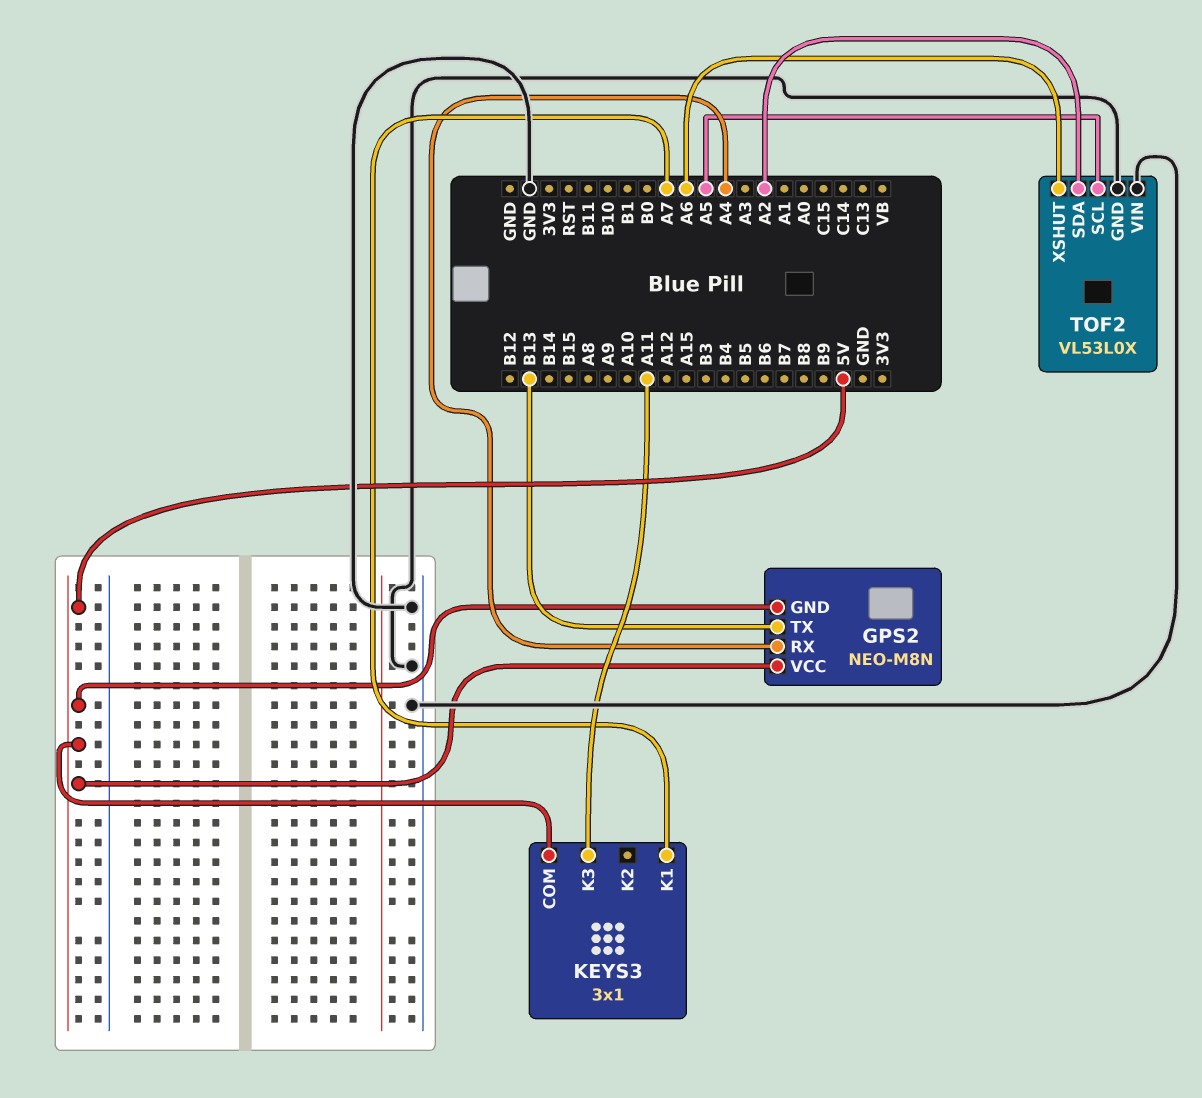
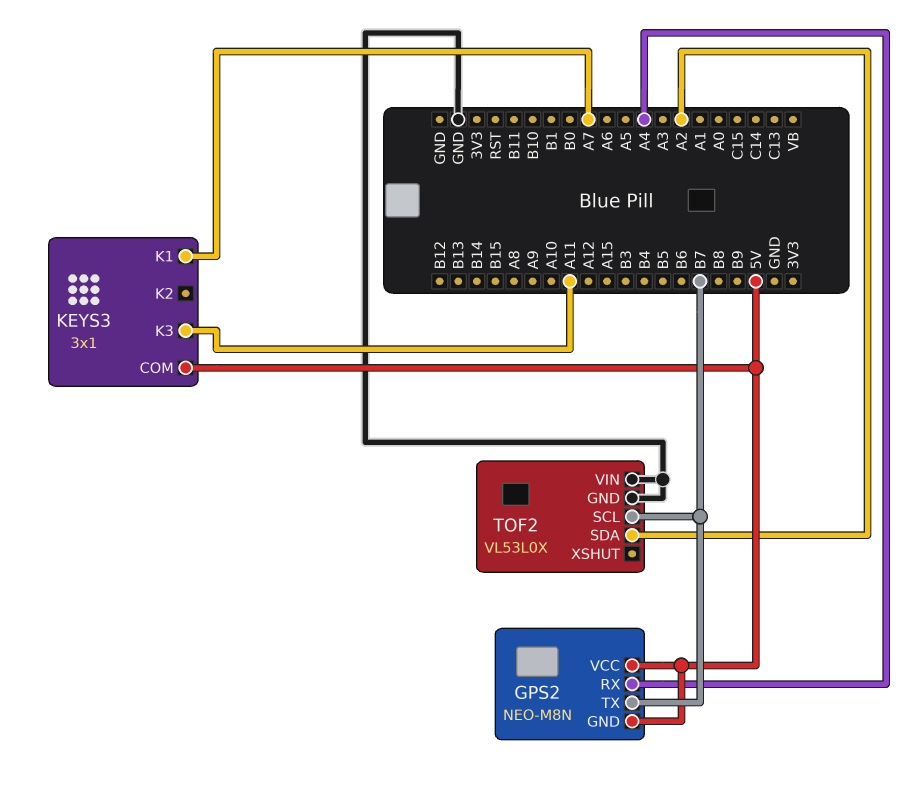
GPS2 pin TX: B13 -> B7
TOF2 pin SCL: A5 -> B7
TOF2 pin XSHUT: A6 -> none

